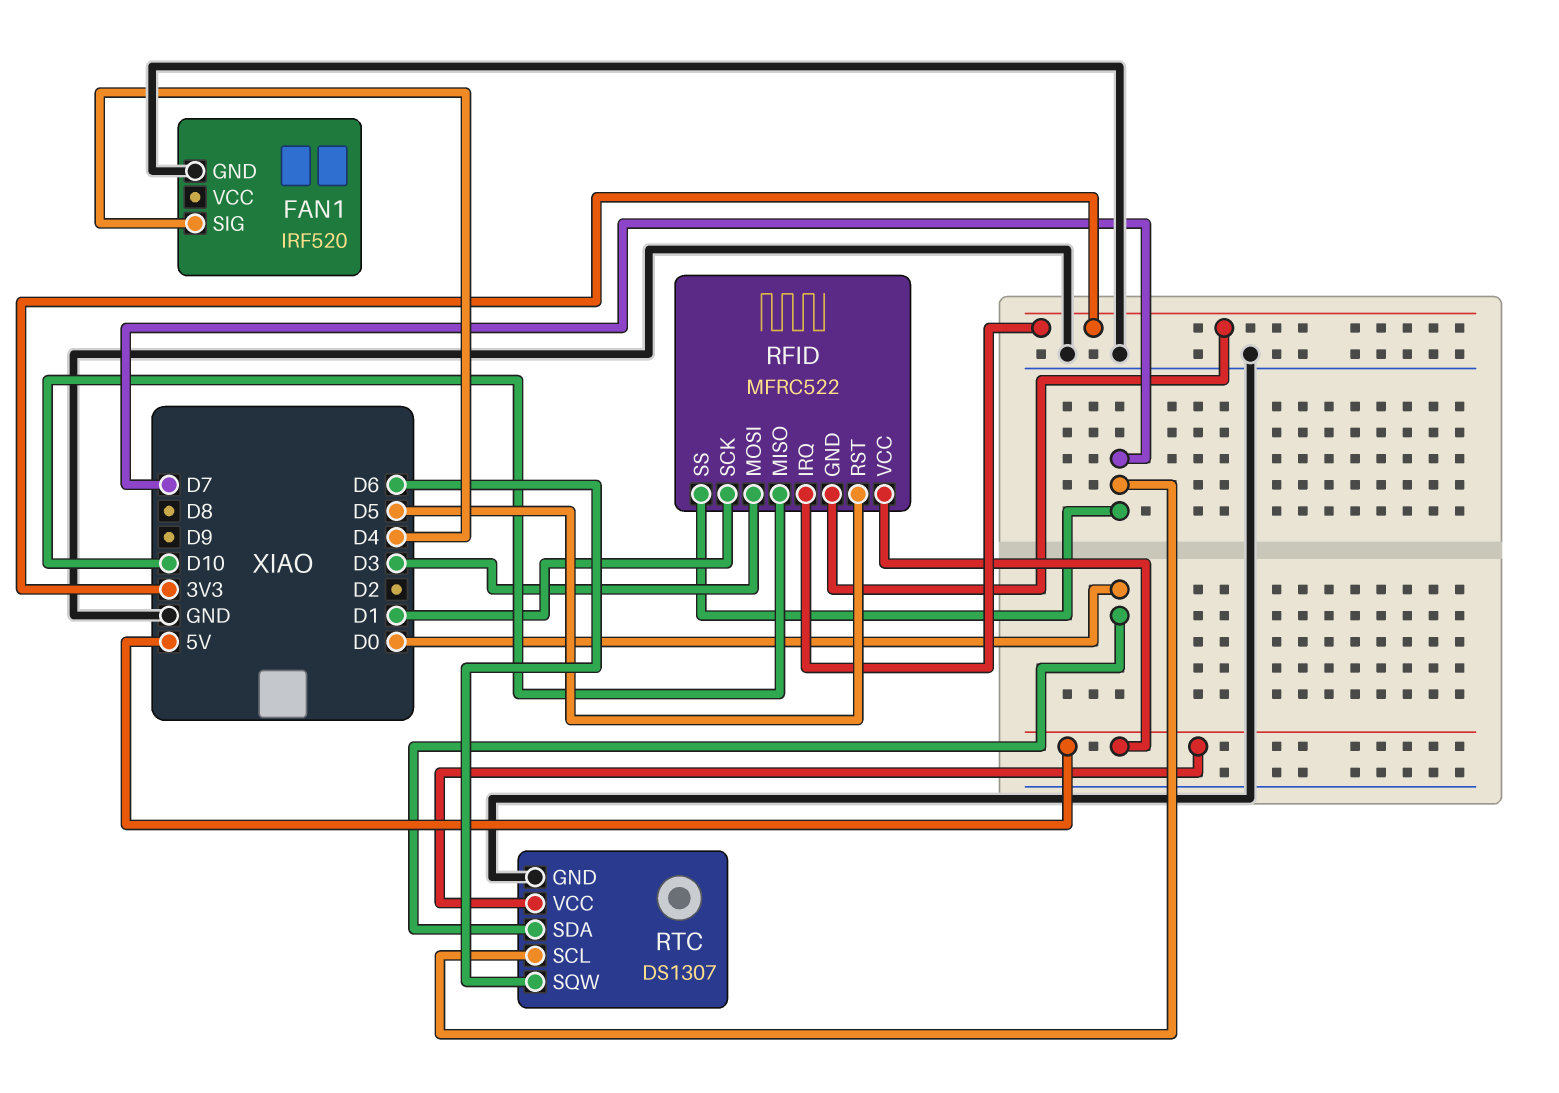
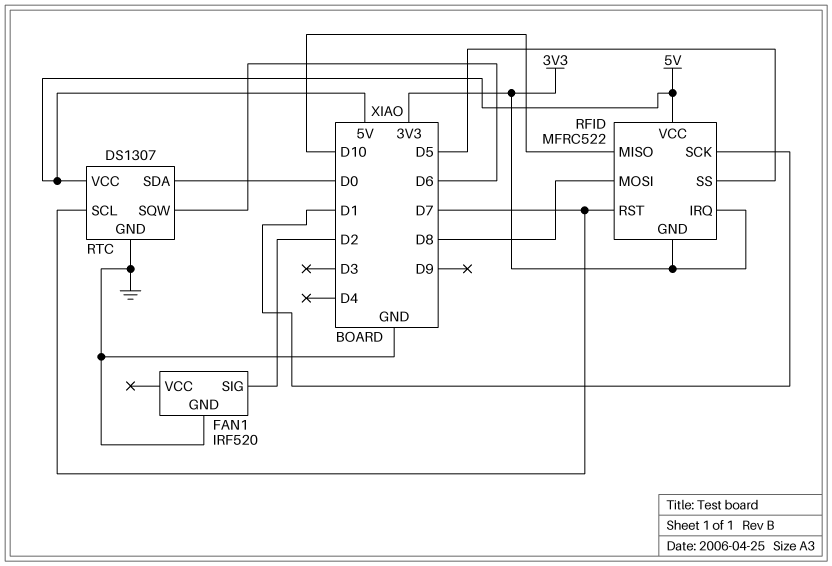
FAN1 pin SIG: D4 -> D2
RFID pin MOSI: D3 -> D8
RFID pin RST: D5 -> D7
RFID pin SS: D7 -> D5

